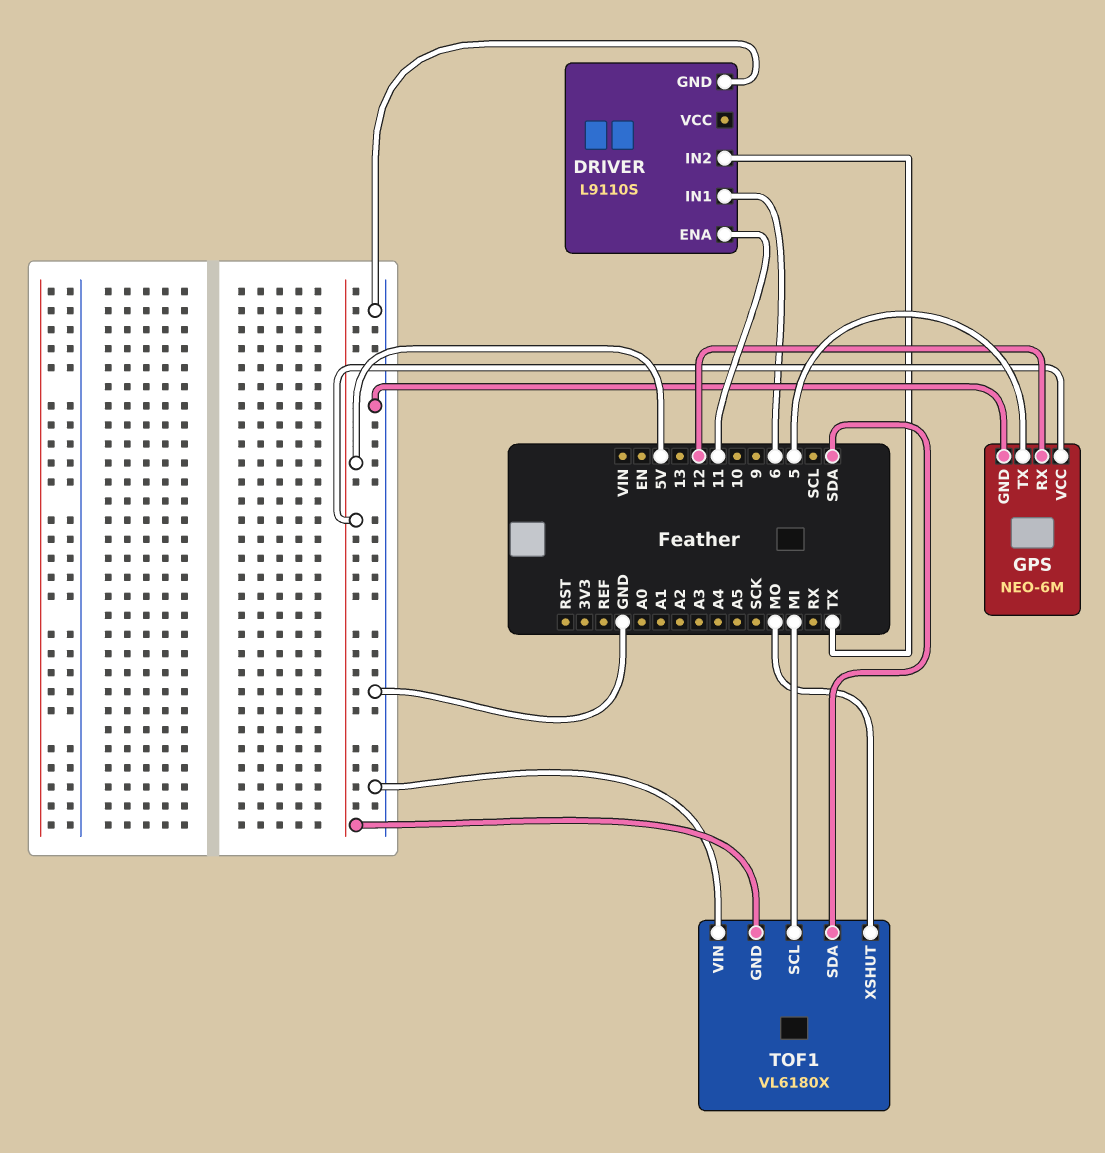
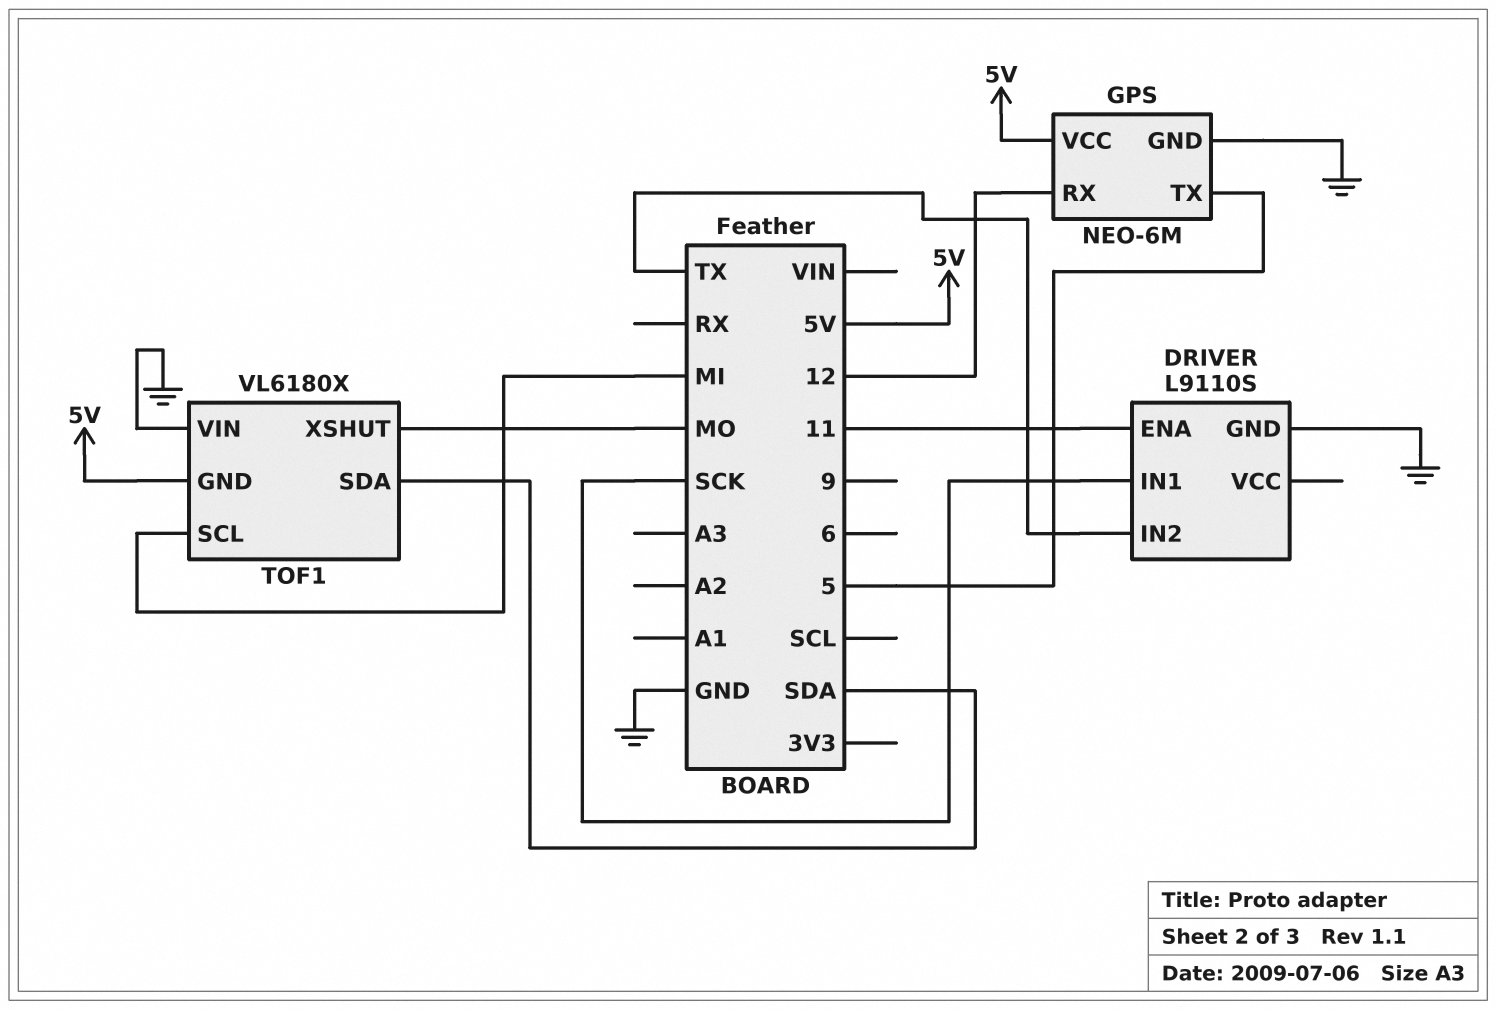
DRIVER pin IN1: 6 -> SCK

